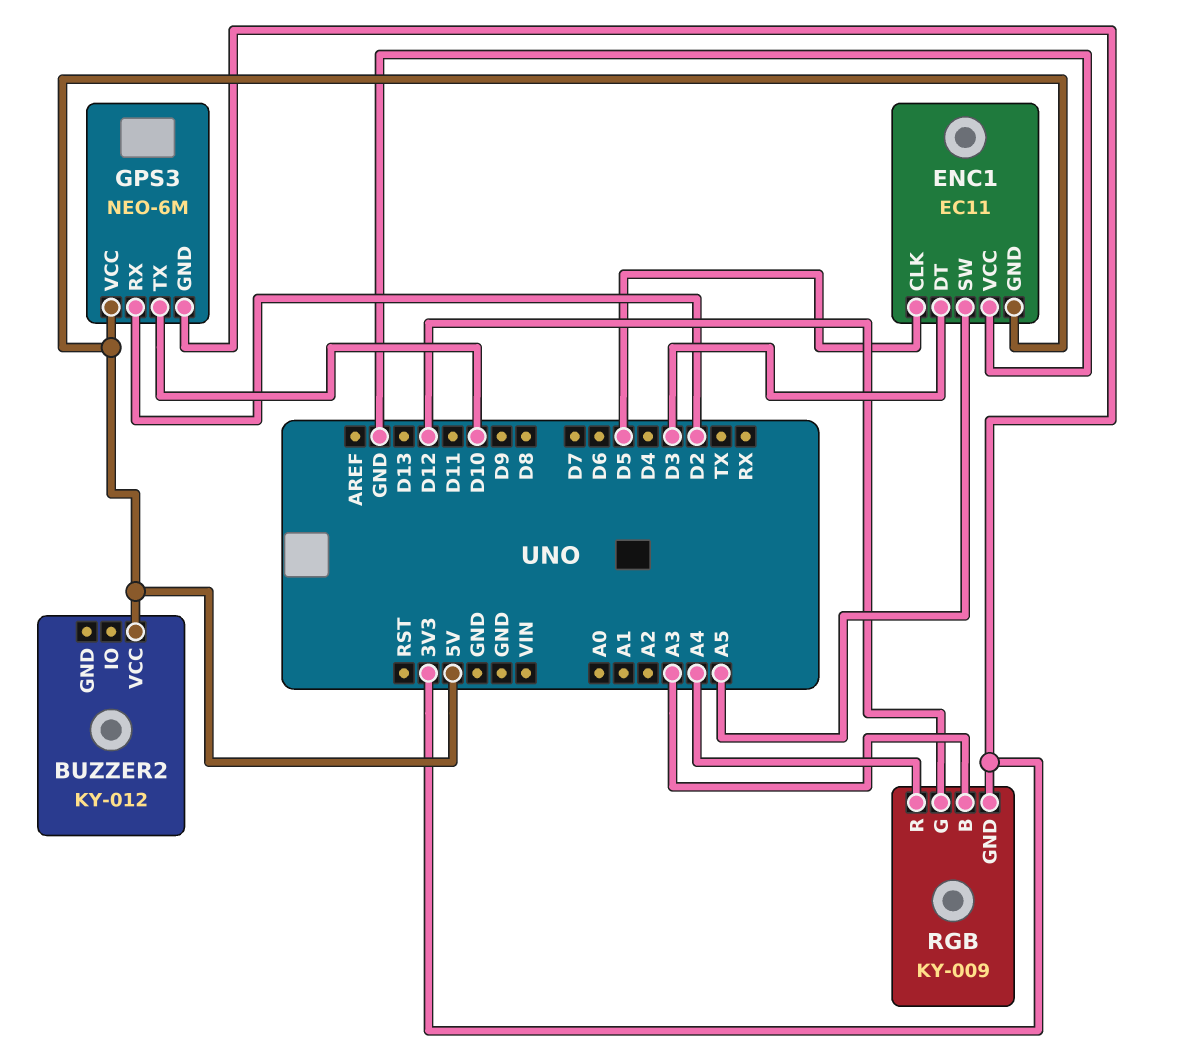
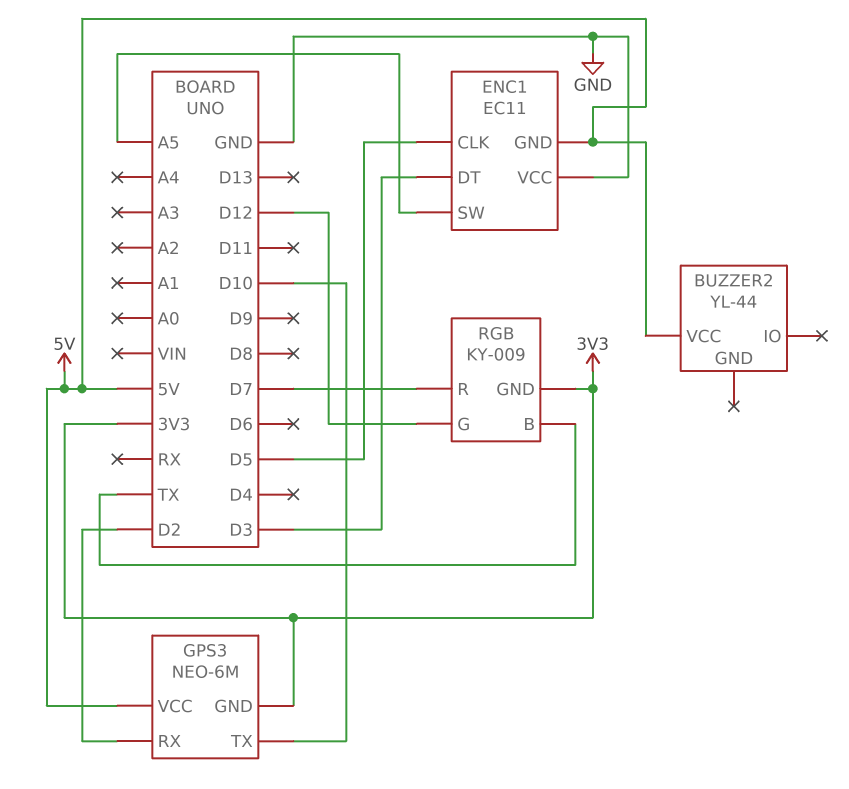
BUZZER2: KY-012 -> YL-44
RGB pin B: A3 -> TX
RGB pin R: A4 -> D7

